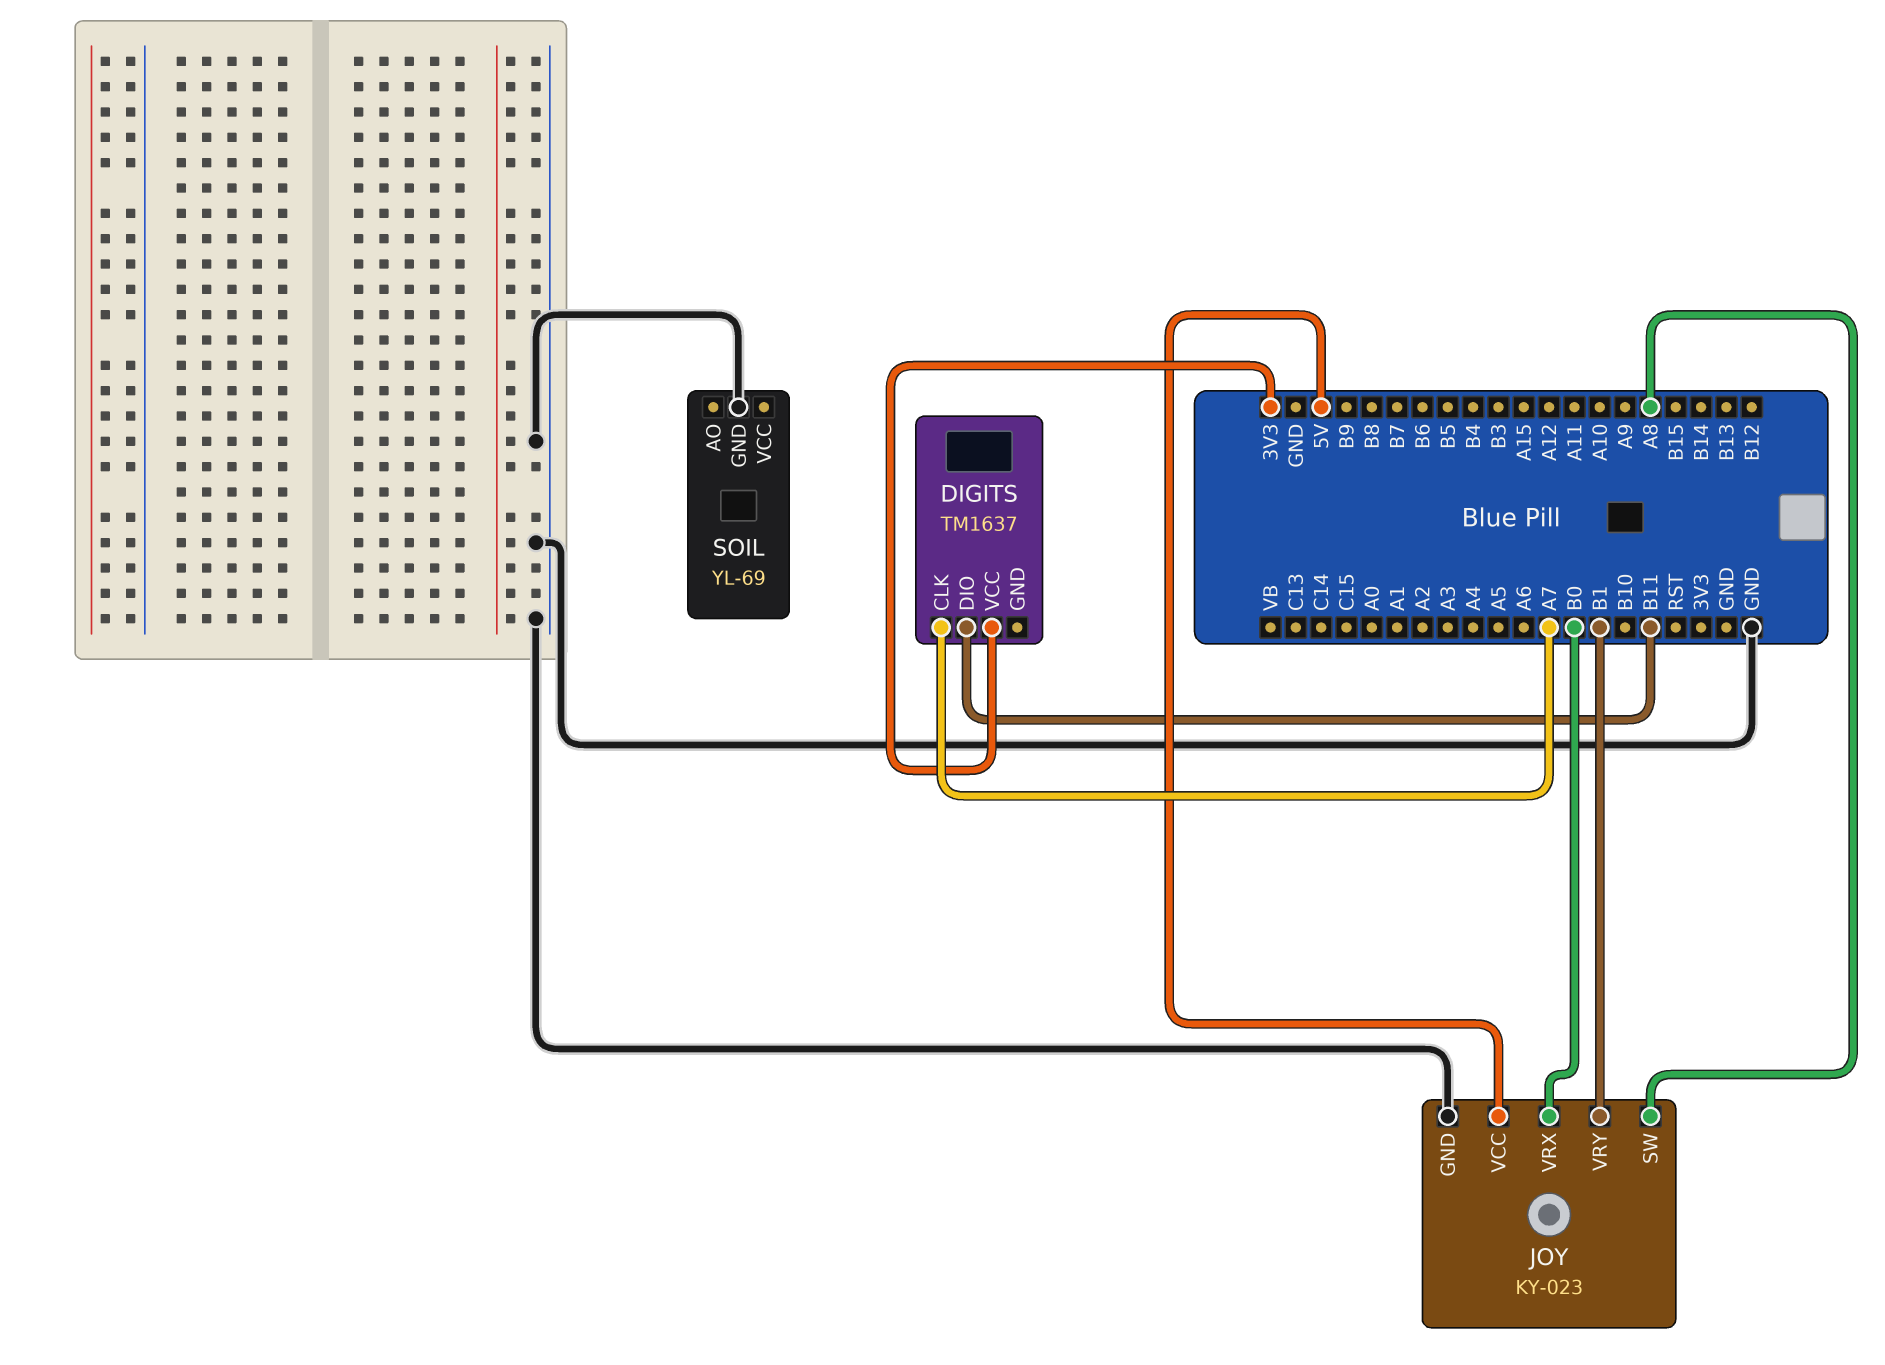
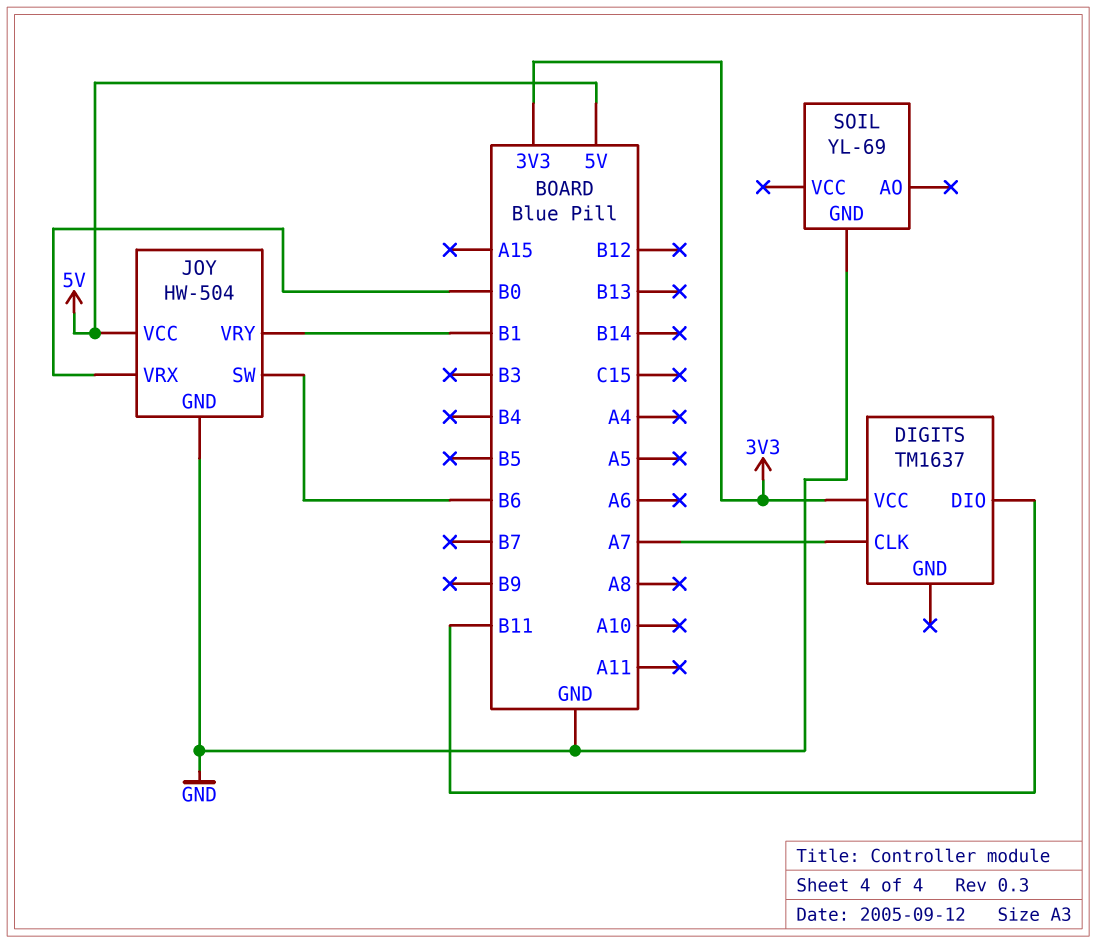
JOY: KY-023 -> HW-504
JOY pin SW: A8 -> B6

